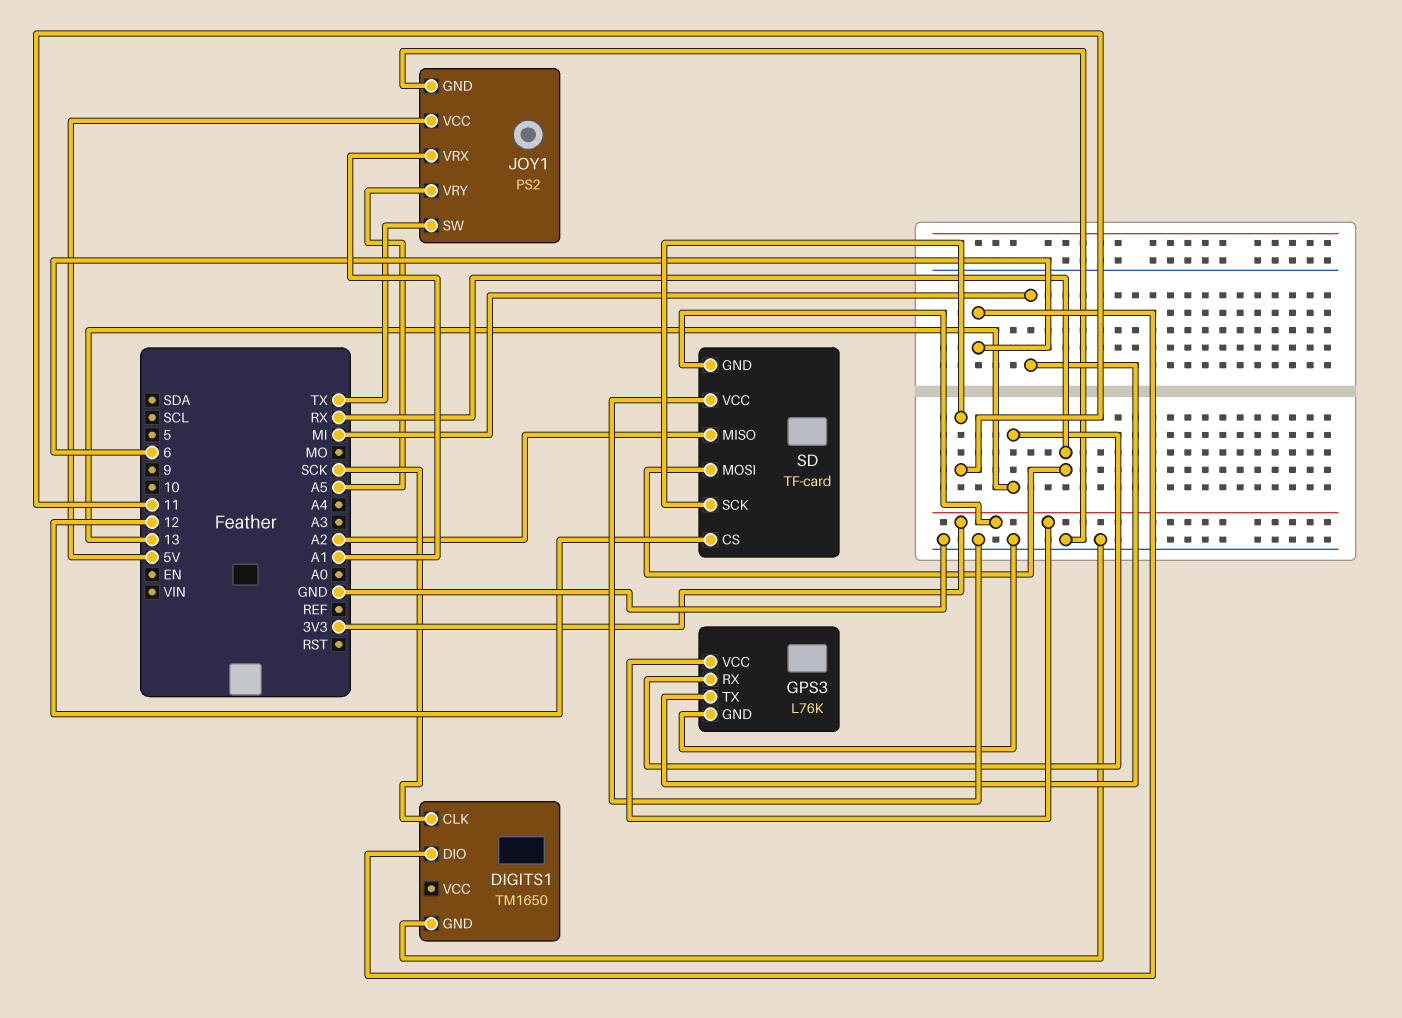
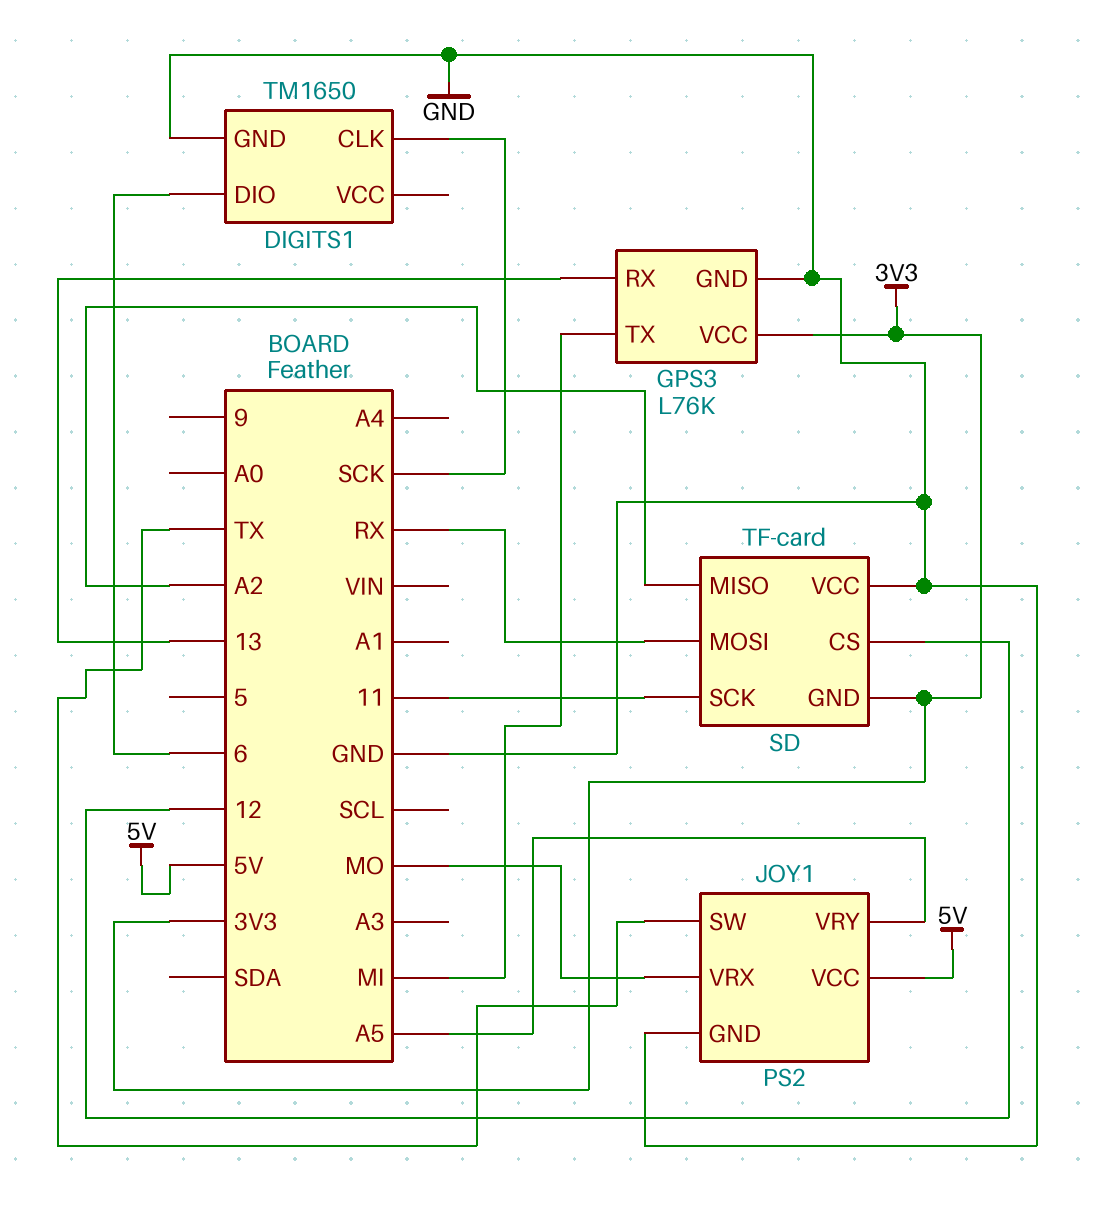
JOY1 pin VRX: A1 -> MO

